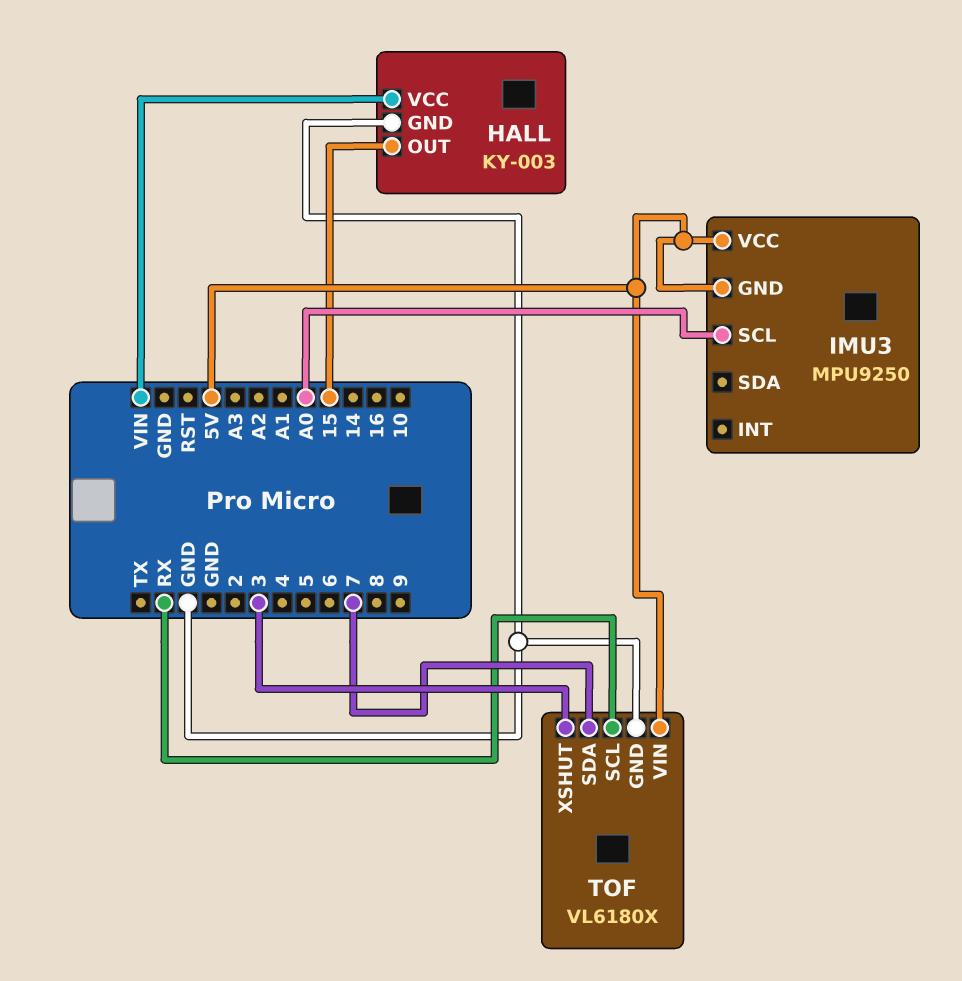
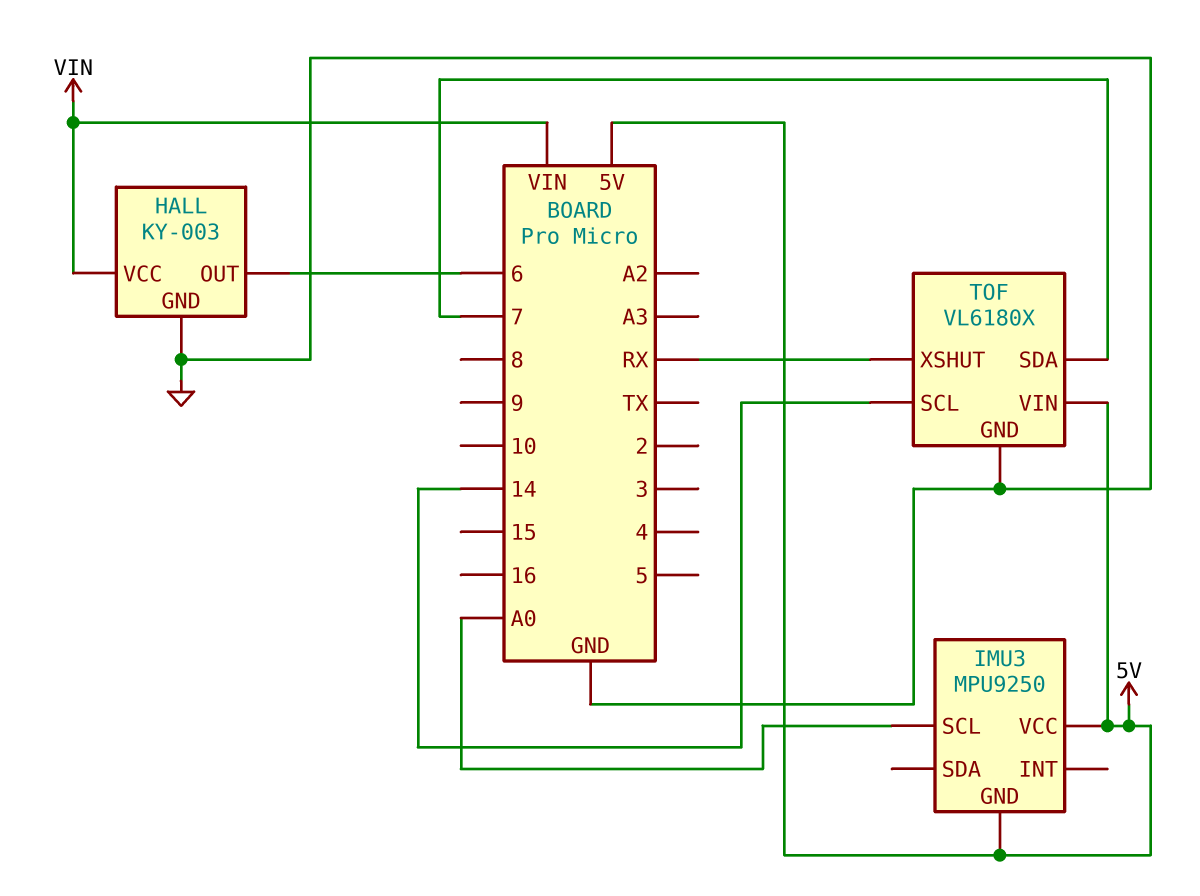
HALL pin OUT: 15 -> 6
TOF pin SCL: RX -> 14
TOF pin XSHUT: 3 -> RX

